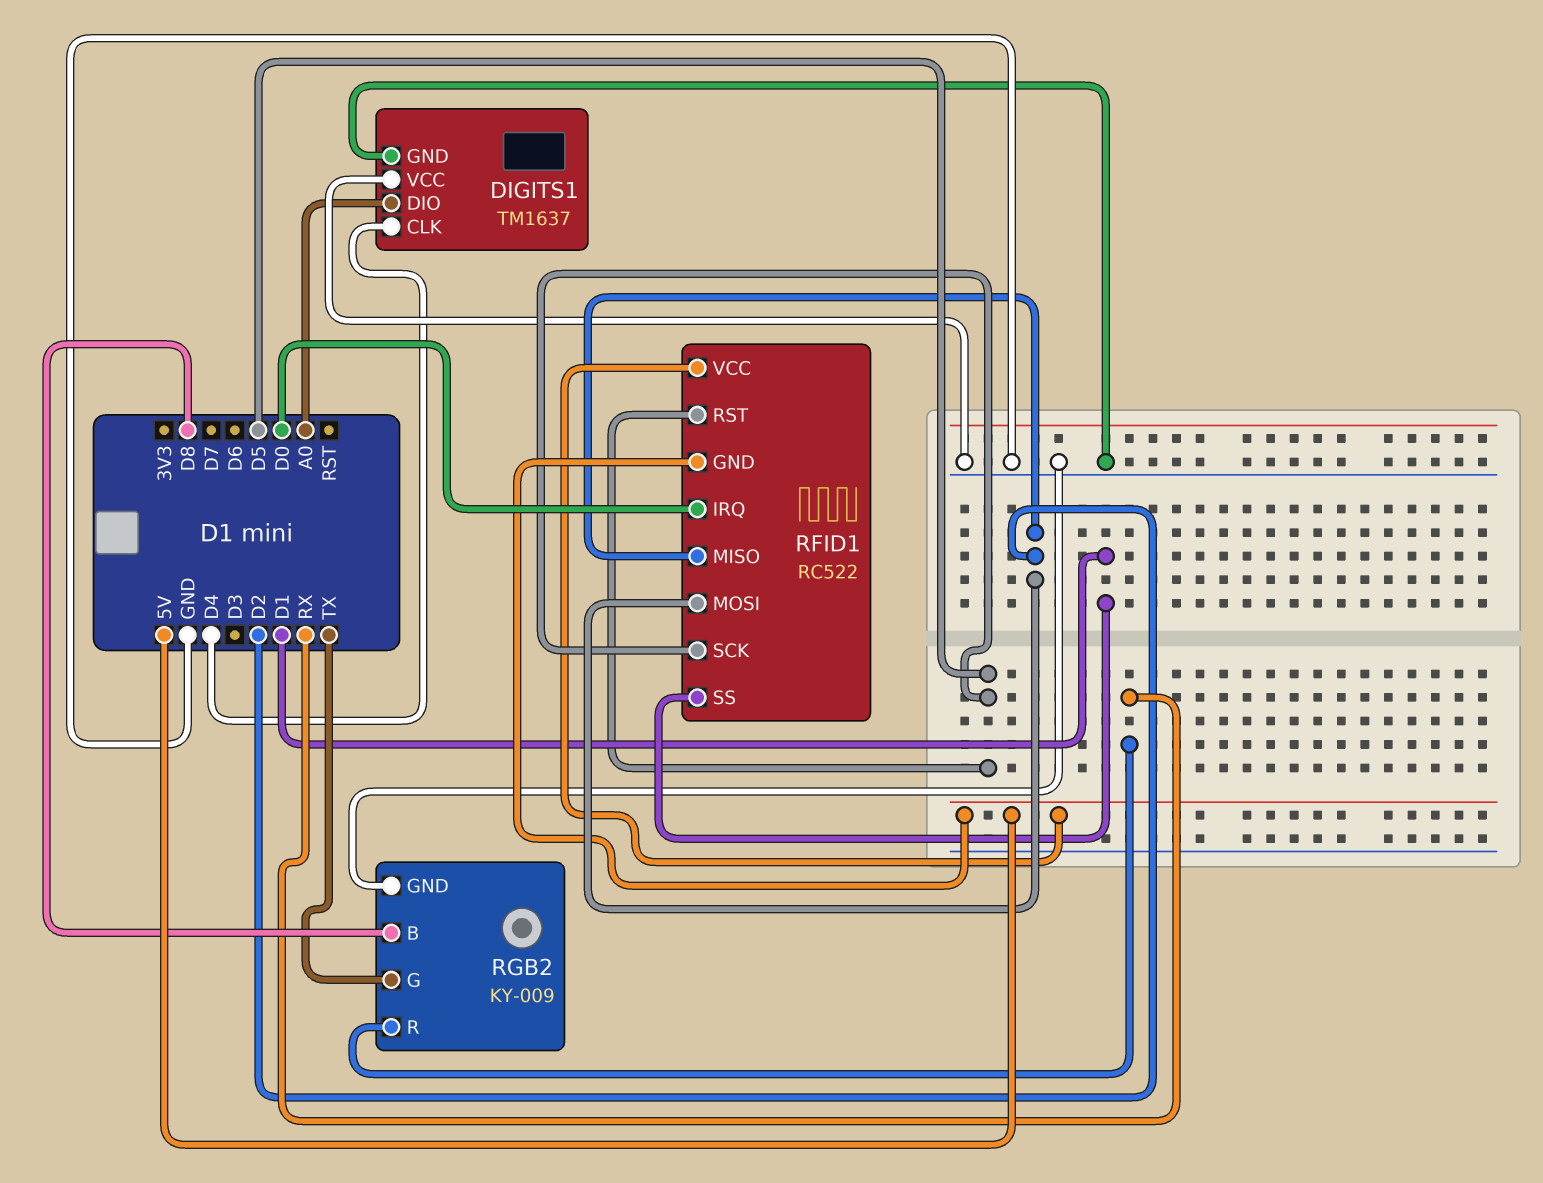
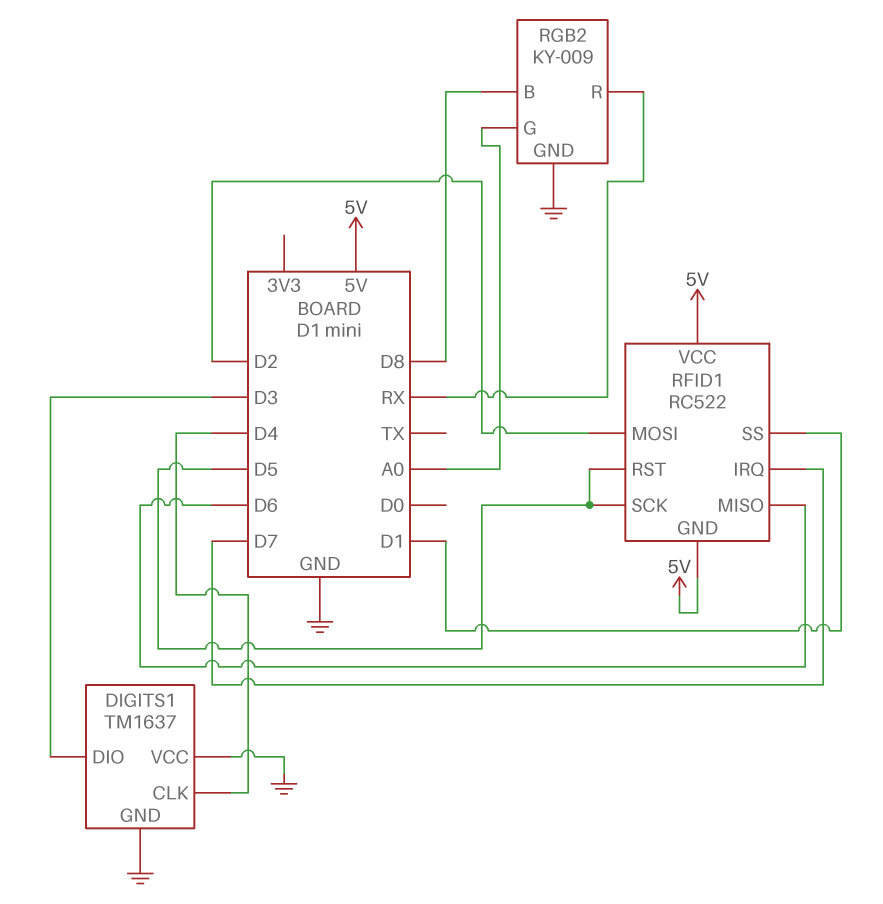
DIGITS1 pin DIO: A0 -> D3
RFID1 pin IRQ: D0 -> D7
RFID1 pin MISO: D2 -> D6
RGB2 pin G: TX -> A0

